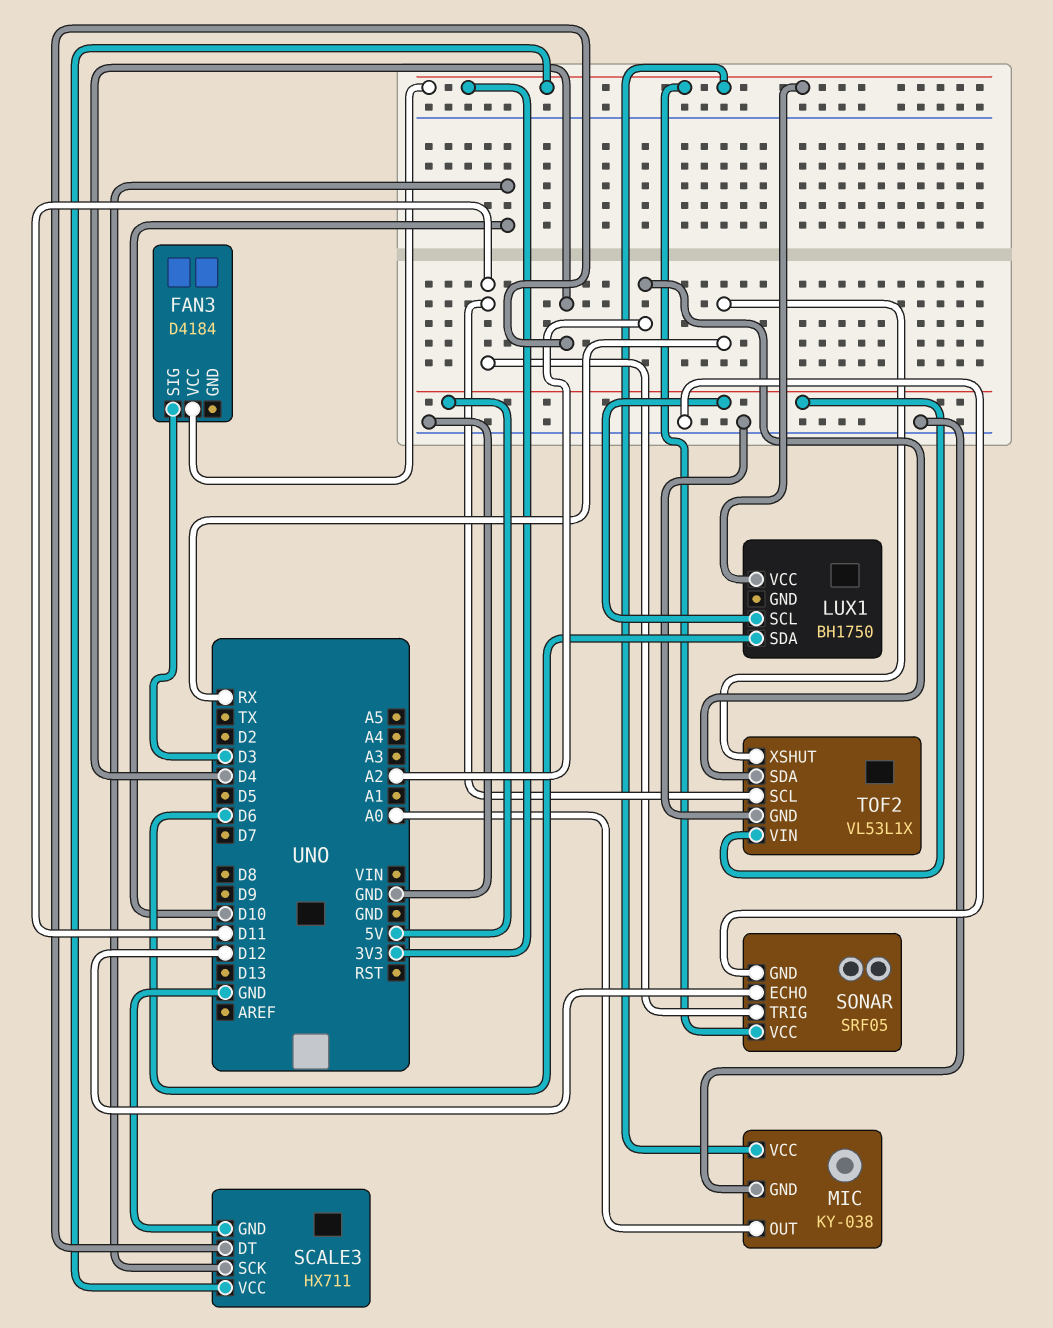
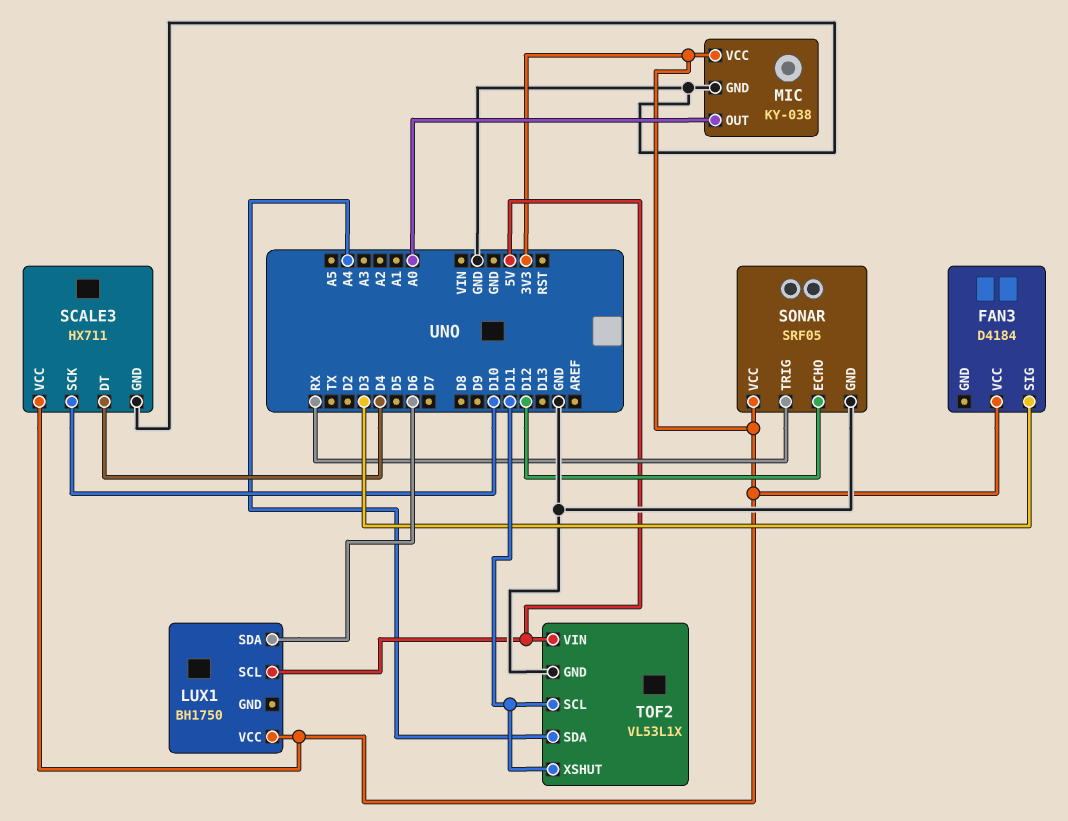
SONAR pin TRIG: D11 -> RX
TOF2 pin SDA: A2 -> A4
TOF2 pin XSHUT: RX -> D11

